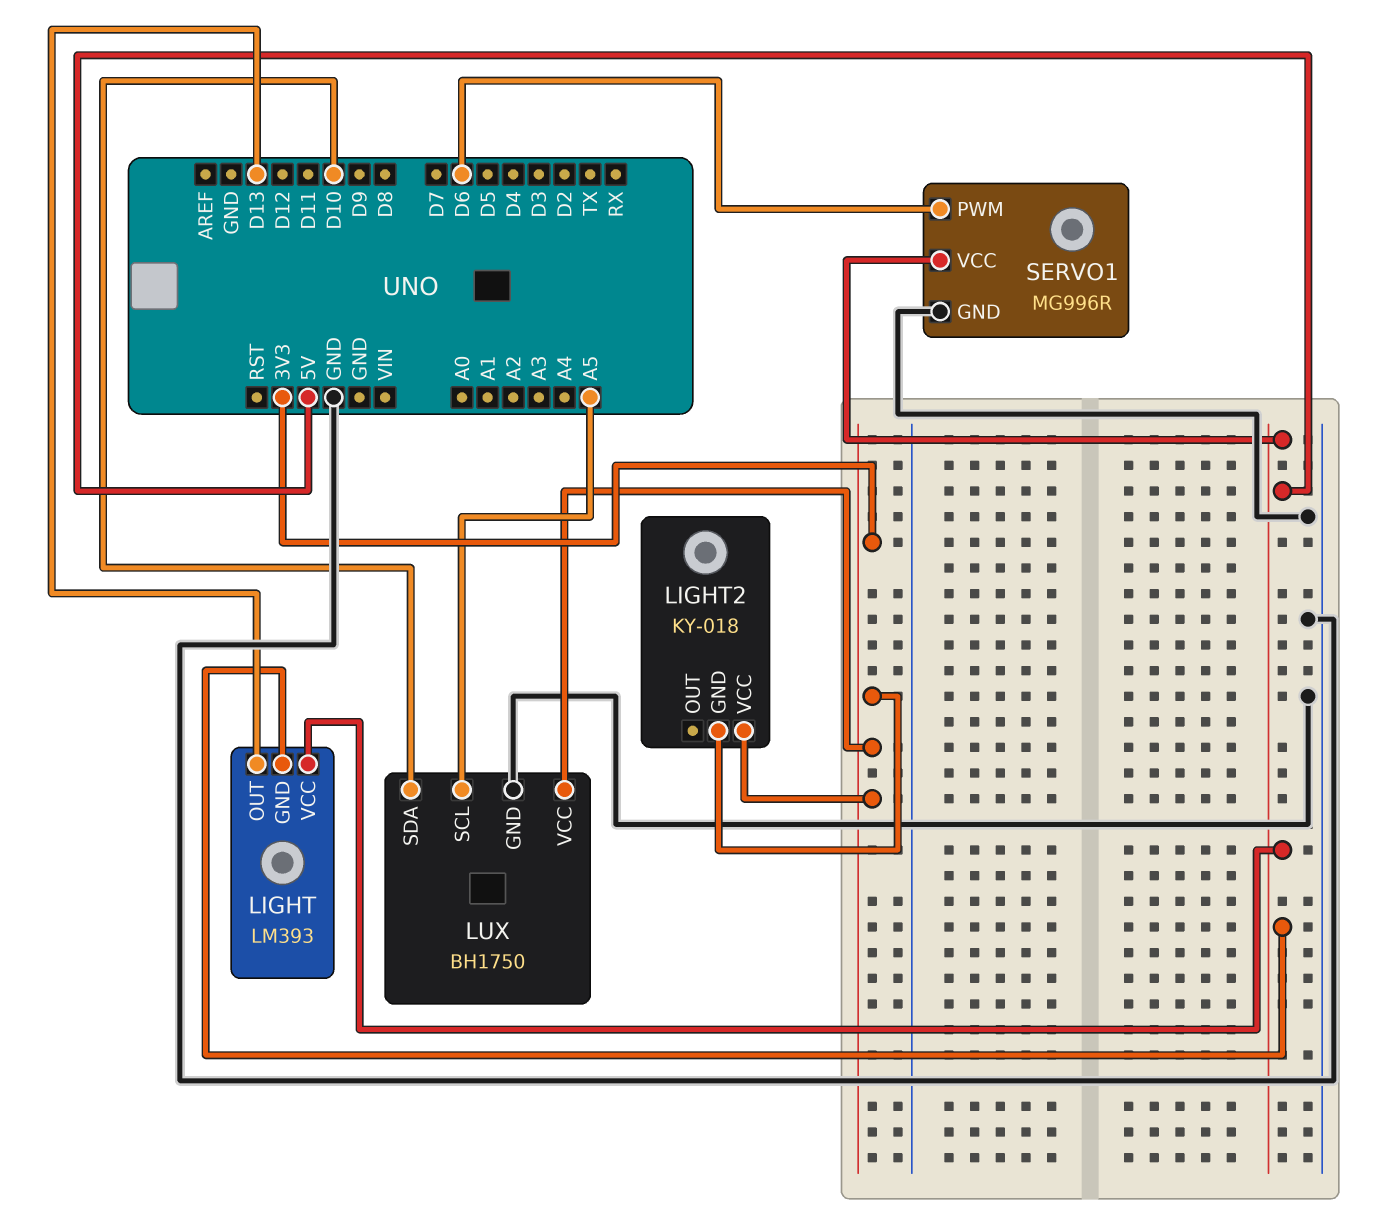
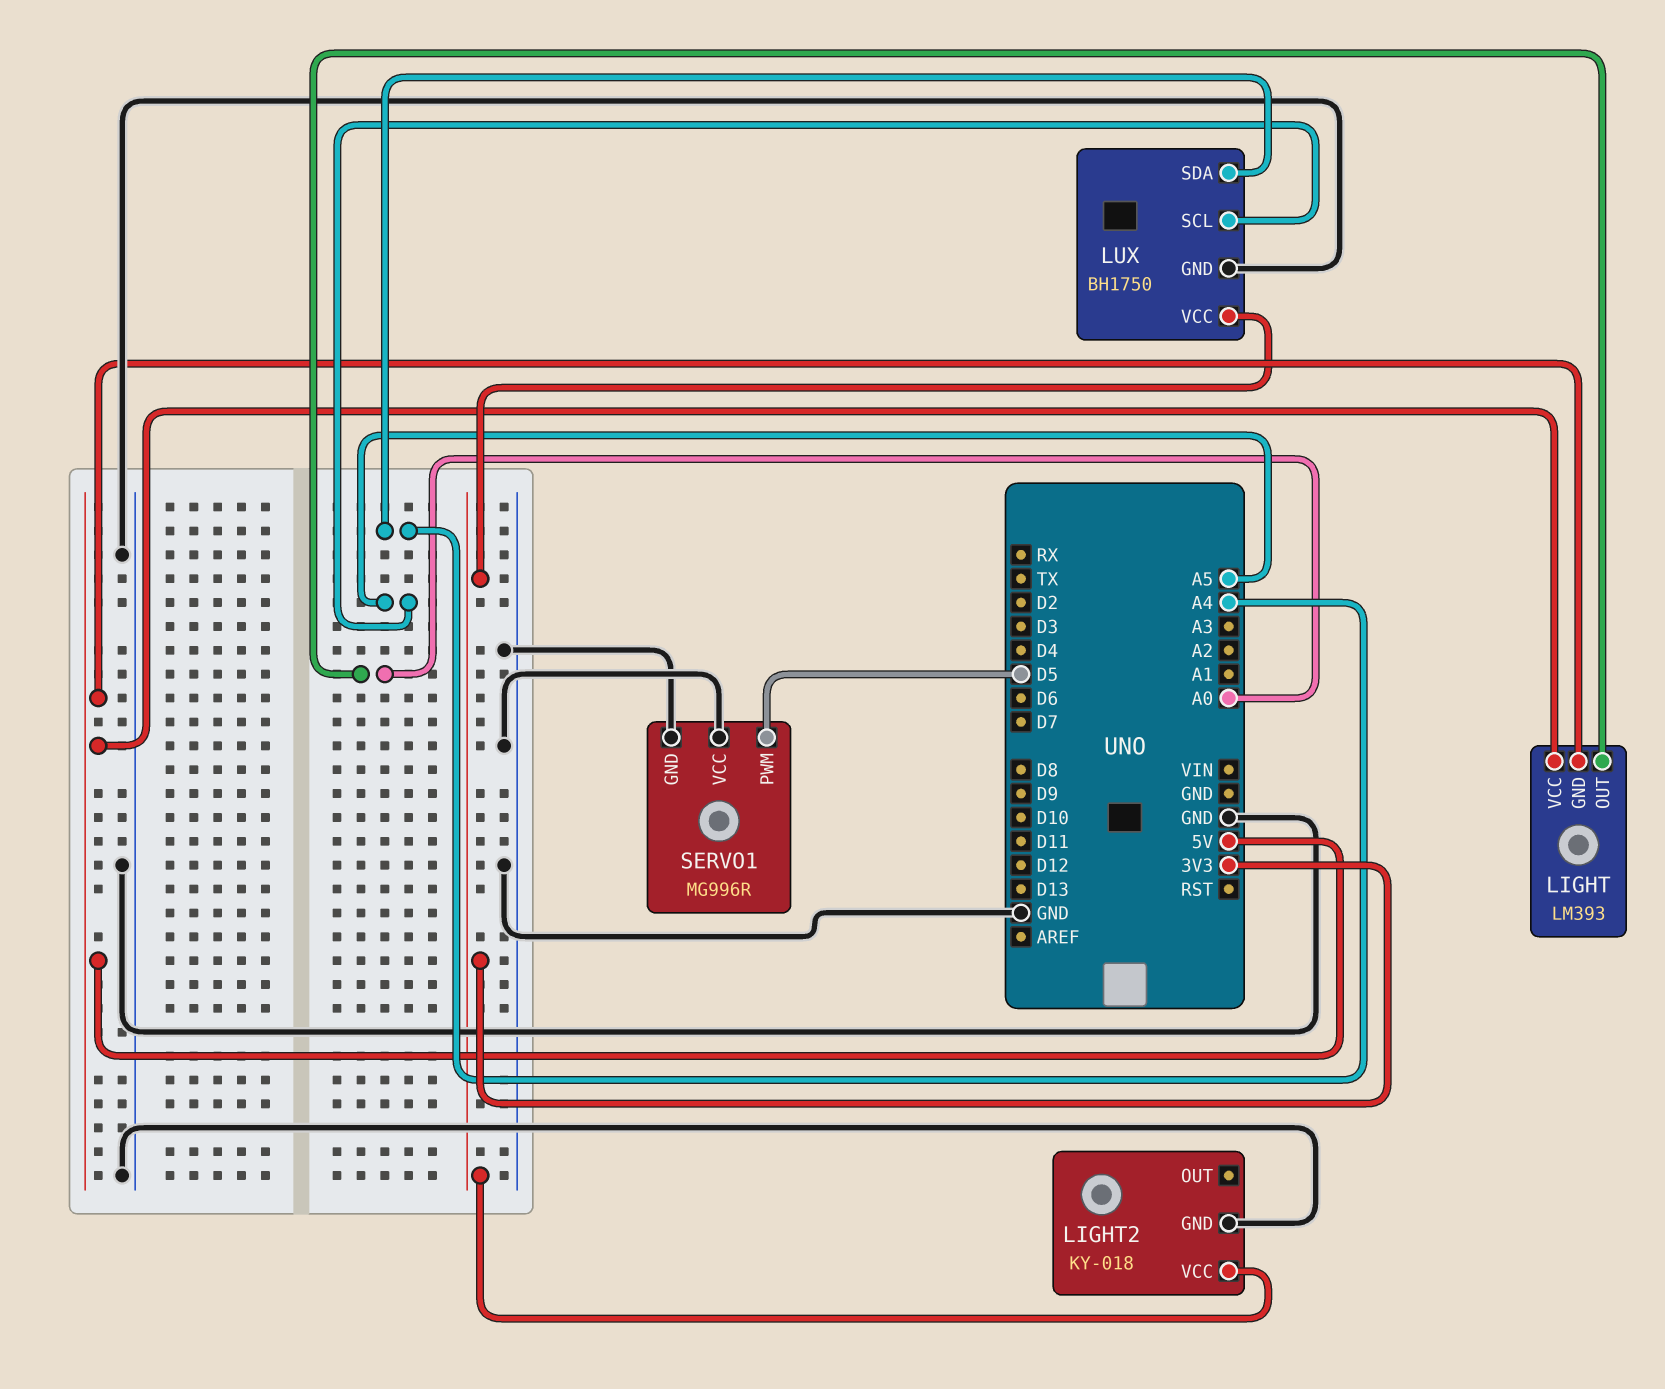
LIGHT pin OUT: D13 -> A0
LIGHT2 pin GND: 3V3 -> GND
LUX pin SDA: D10 -> A4
SERVO1 pin PWM: D6 -> D5
SERVO1 pin VCC: 5V -> GND

